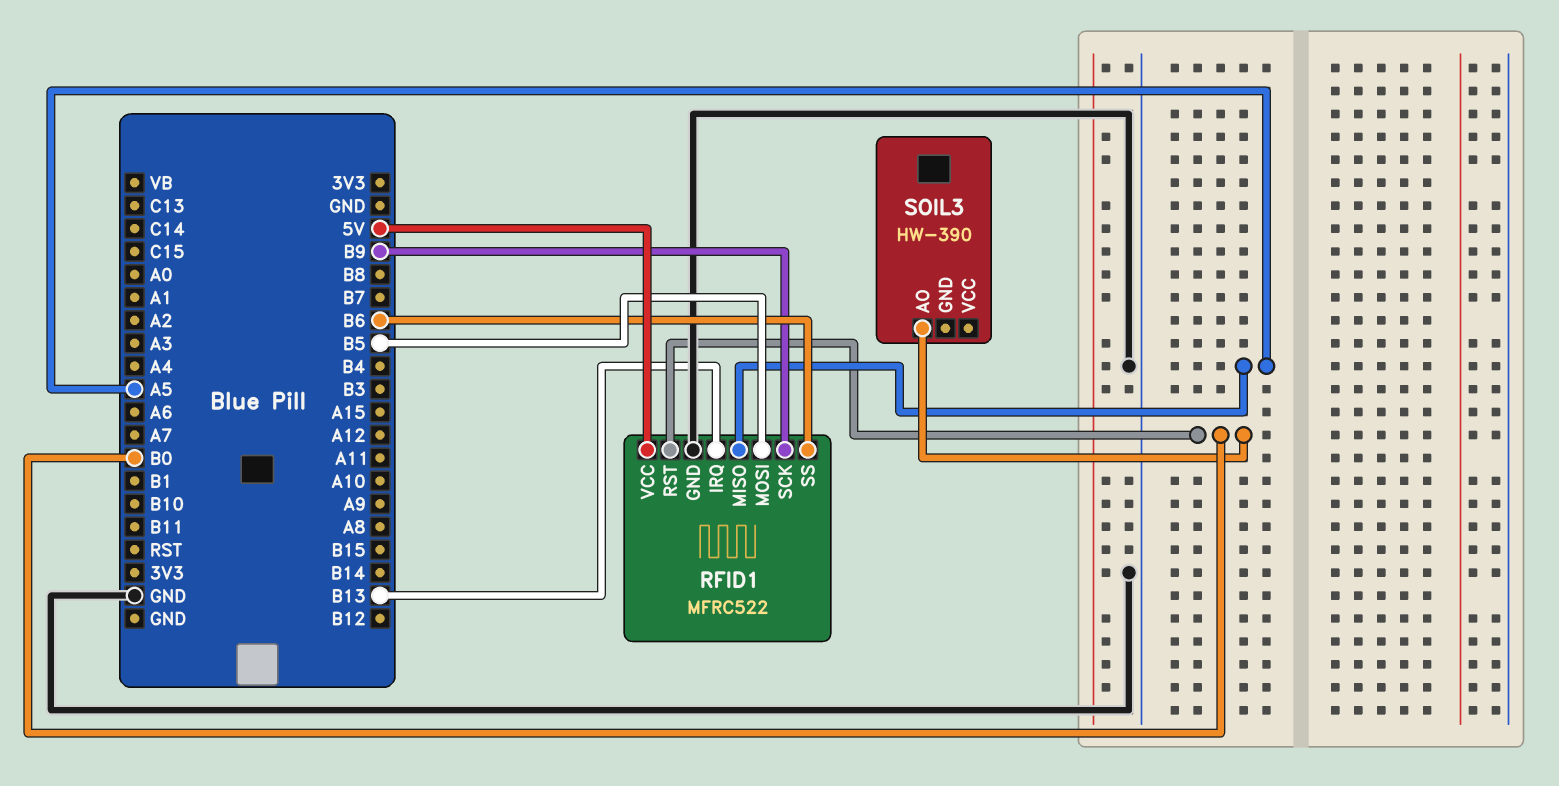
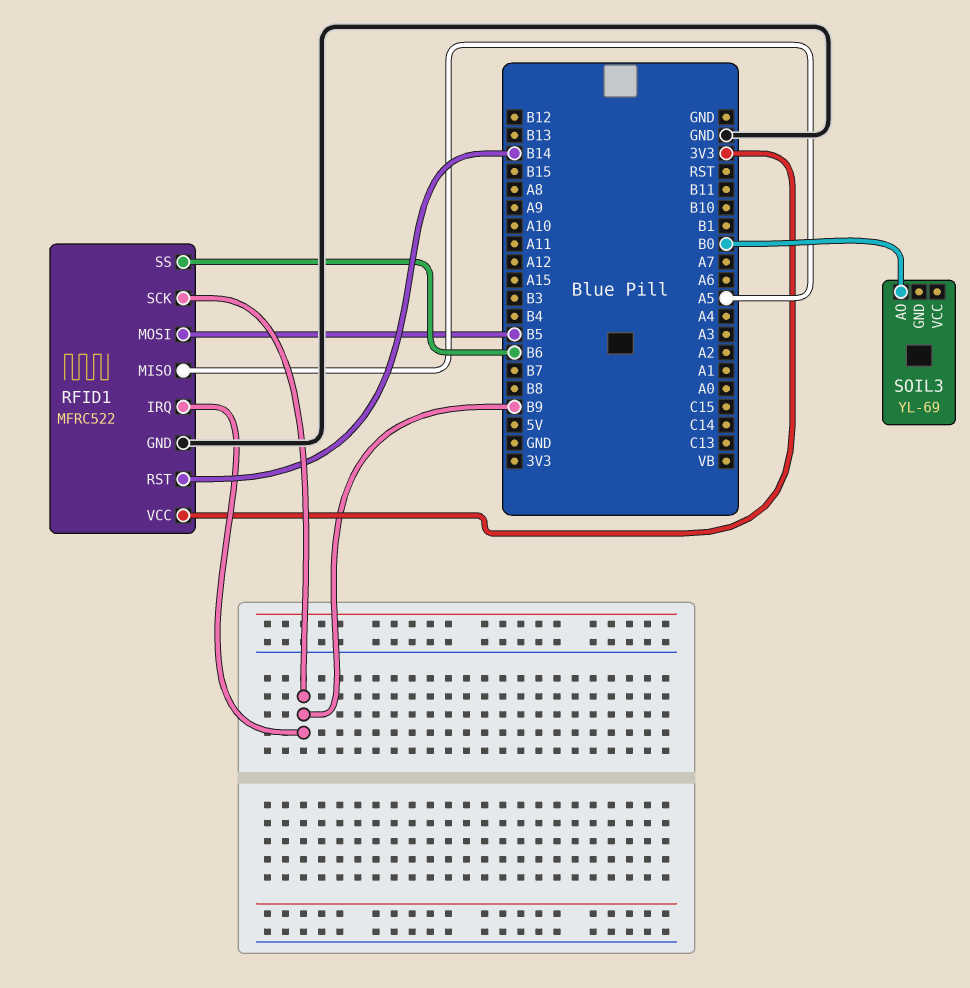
RFID1 pin IRQ: B13 -> B9
RFID1 pin RST: B0 -> B14
RFID1 pin VCC: 5V -> 3V3
SOIL3: HW-390 -> YL-69

